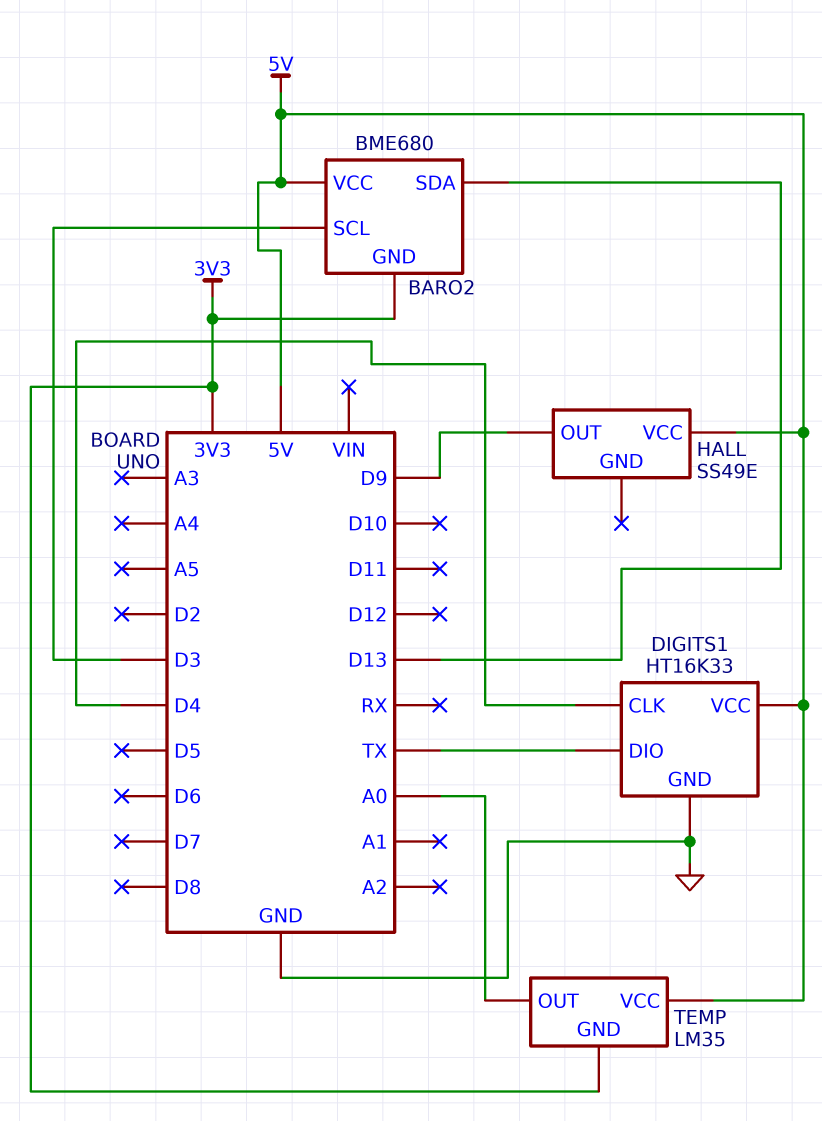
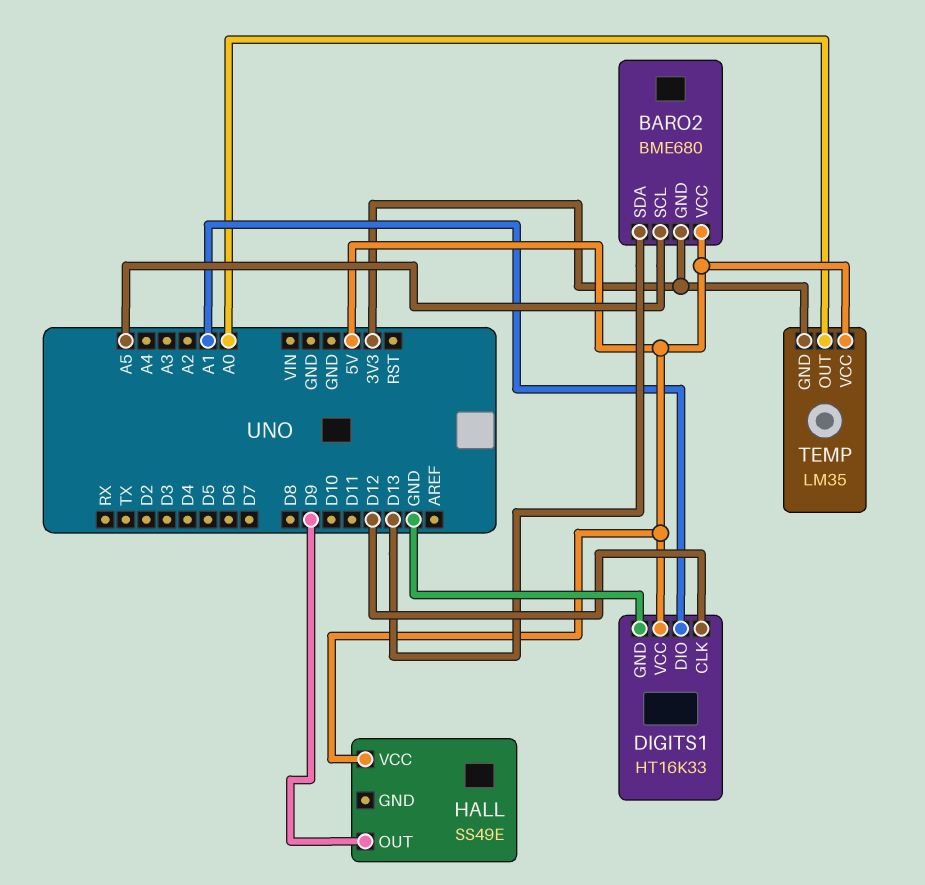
BARO2 pin SCL: D3 -> A5
DIGITS1 pin CLK: D4 -> D12
DIGITS1 pin DIO: TX -> A1

